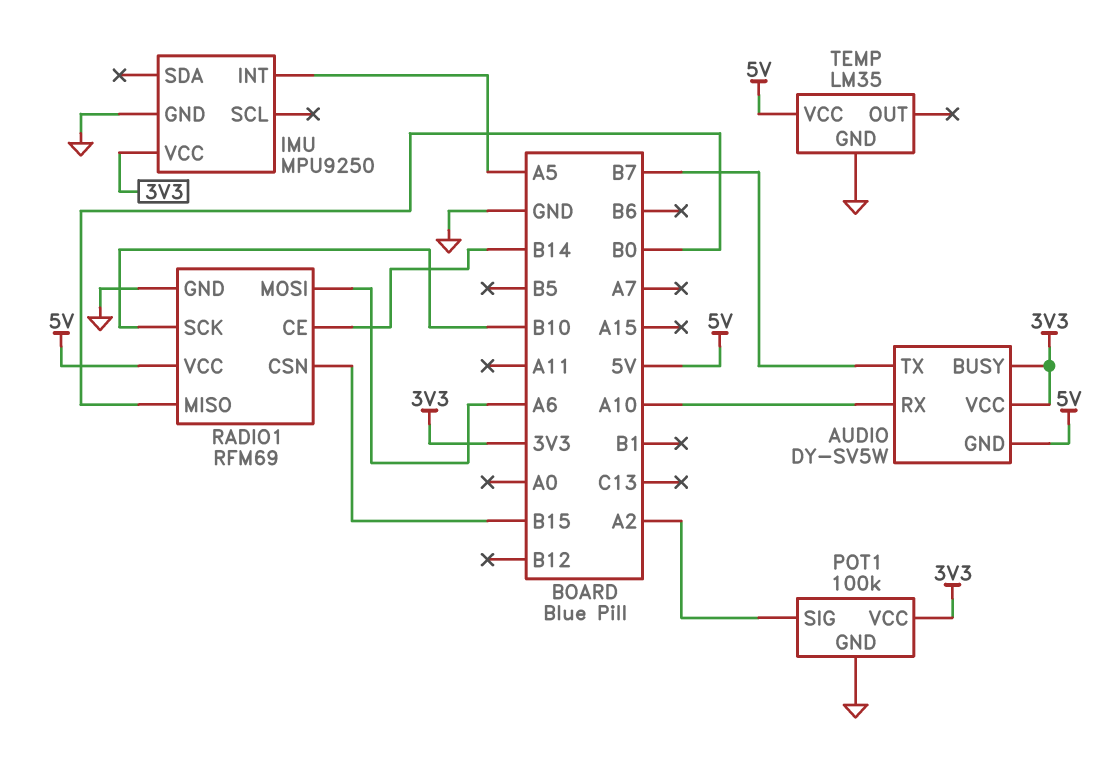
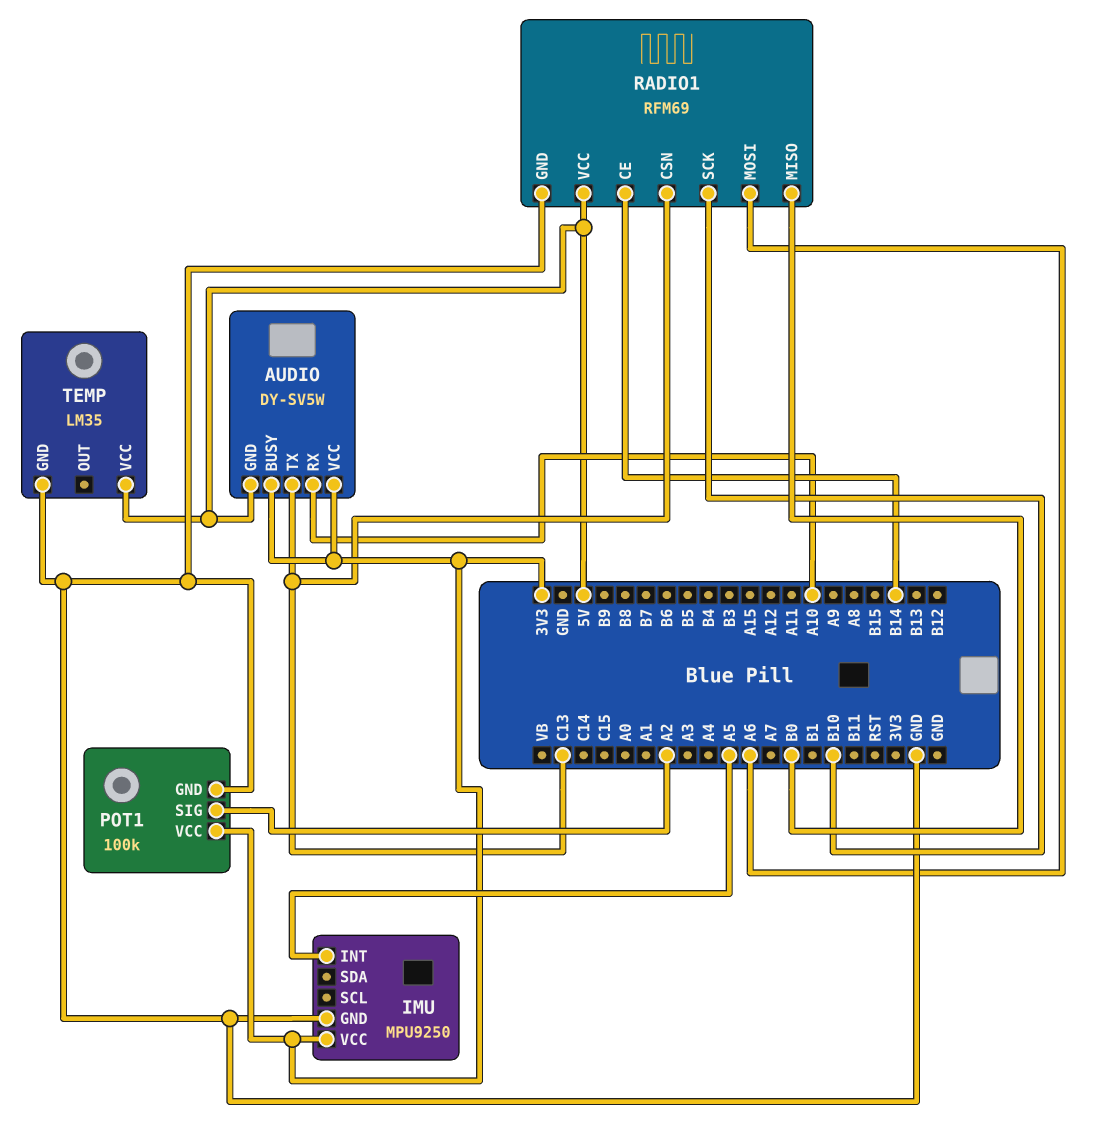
AUDIO pin TX: B7 -> C13
RADIO1 pin CSN: B15 -> C13

